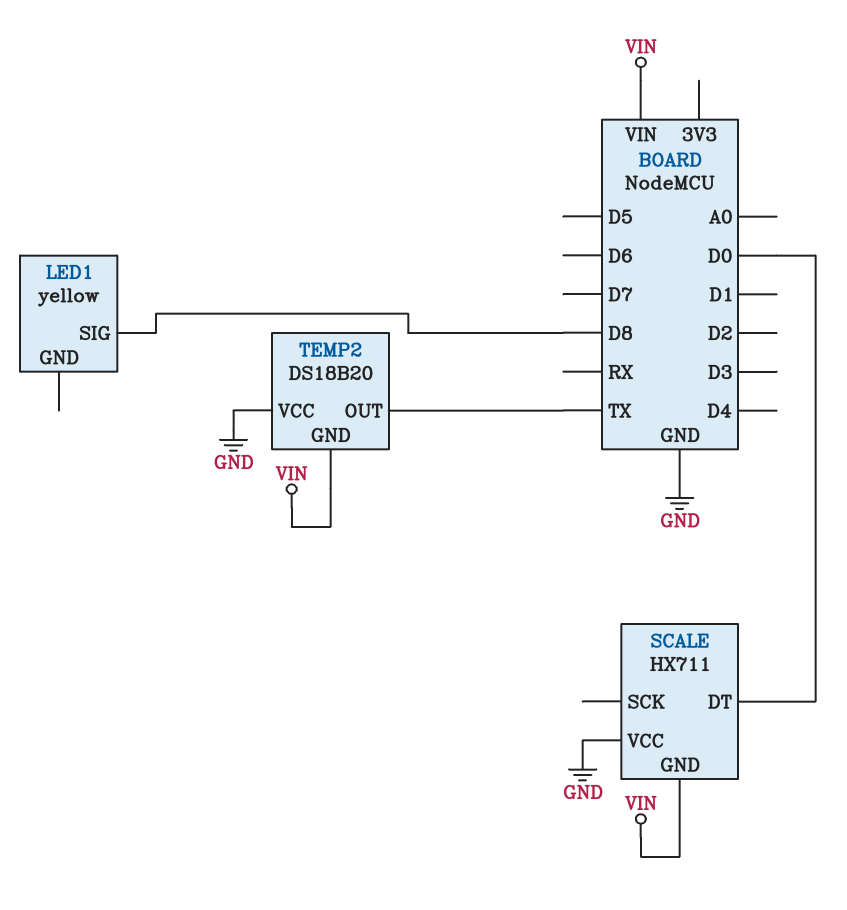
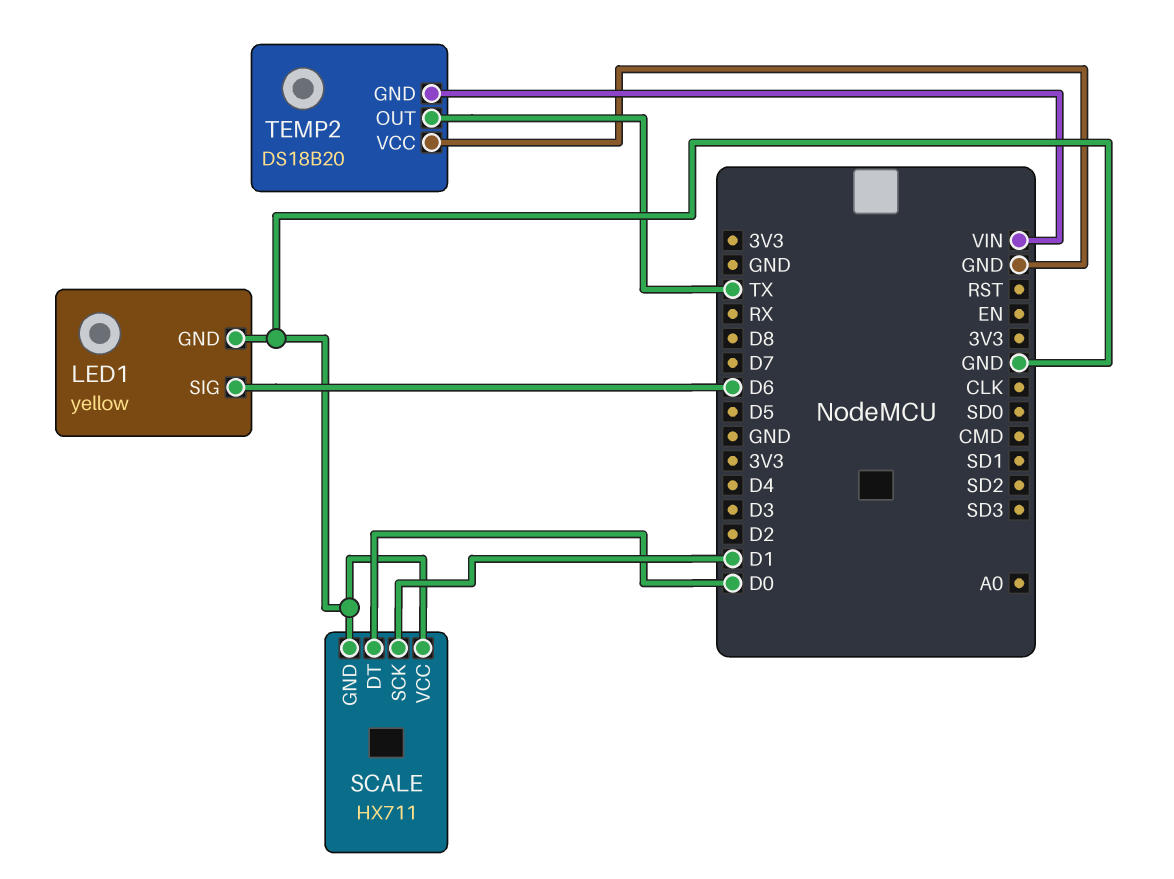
LED1 pin GND: none -> GND
LED1 pin SIG: D8 -> D6
SCALE pin GND: VIN -> GND
SCALE pin SCK: none -> D1

